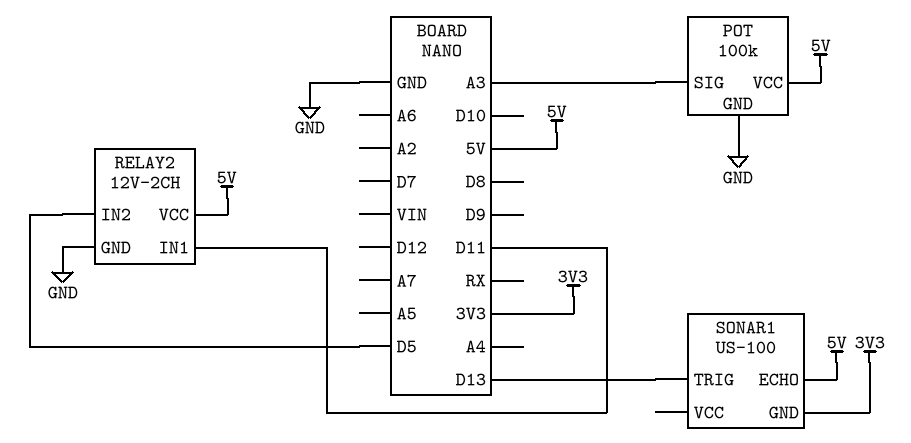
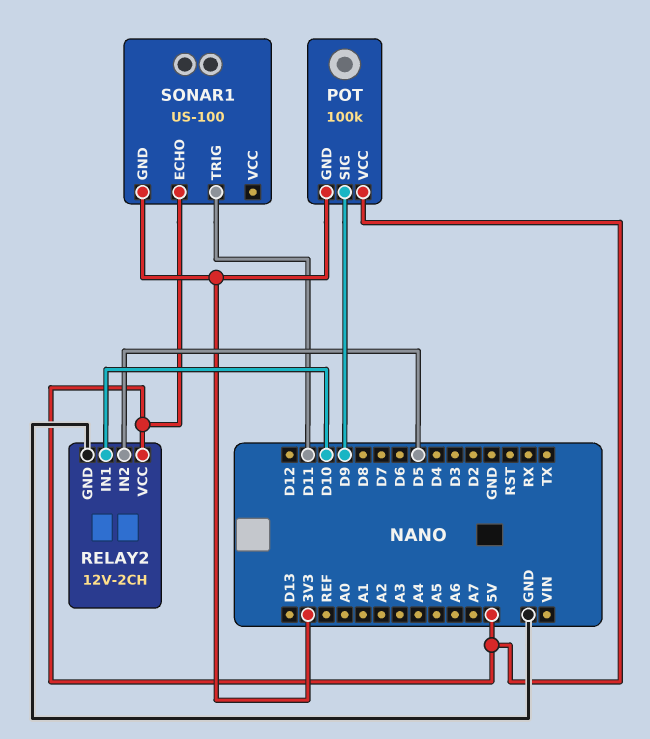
POT pin GND: GND -> 3V3
POT pin SIG: A3 -> D9
RELAY2 pin IN1: D11 -> D10
SONAR1 pin TRIG: D13 -> D11

